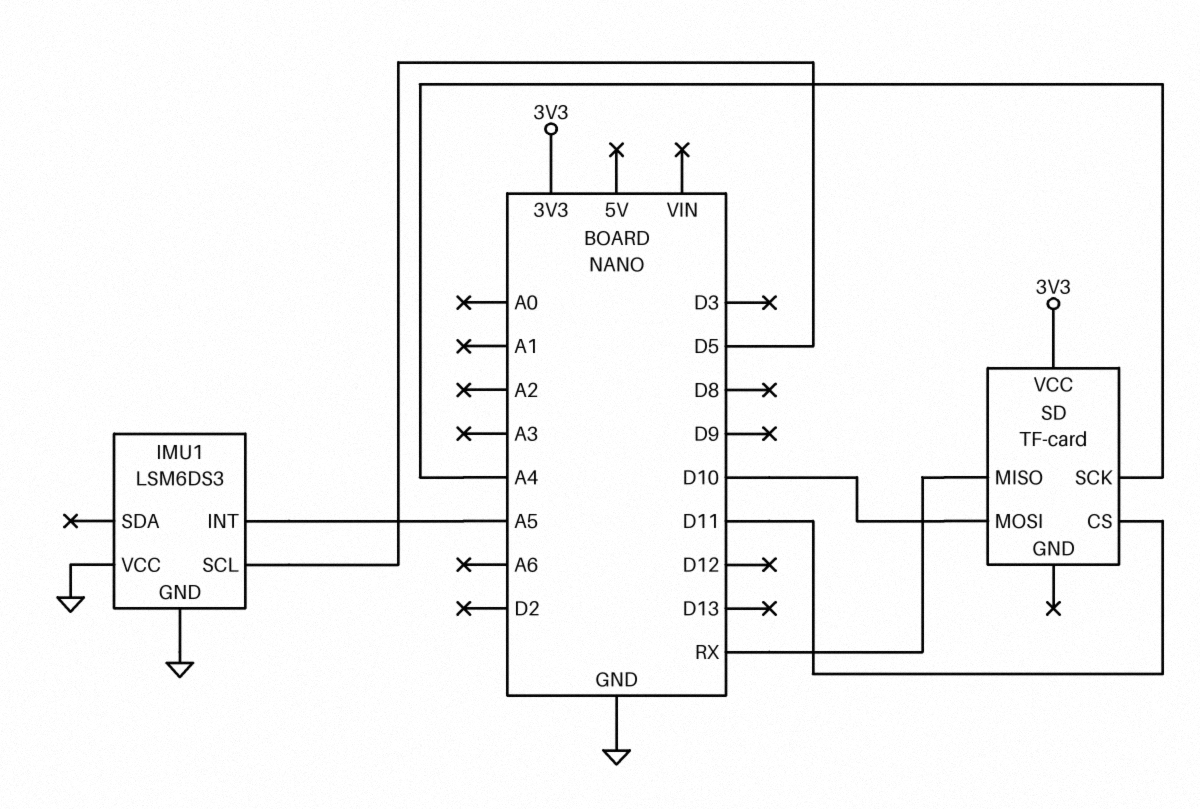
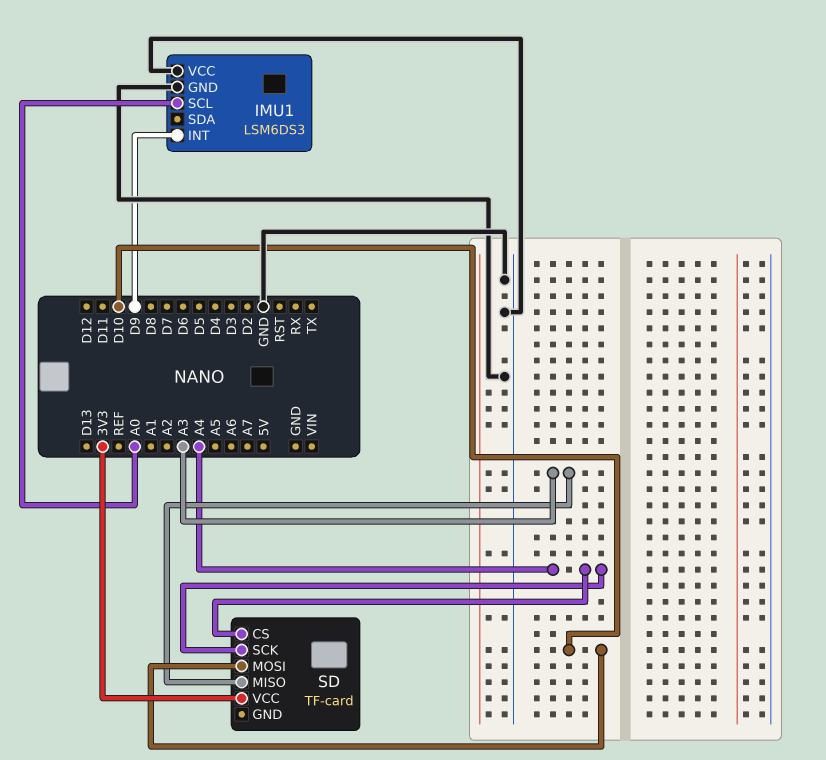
IMU1 pin INT: A5 -> D9
IMU1 pin SCL: D5 -> A0
SD pin CS: D11 -> A4
SD pin MISO: RX -> A3

